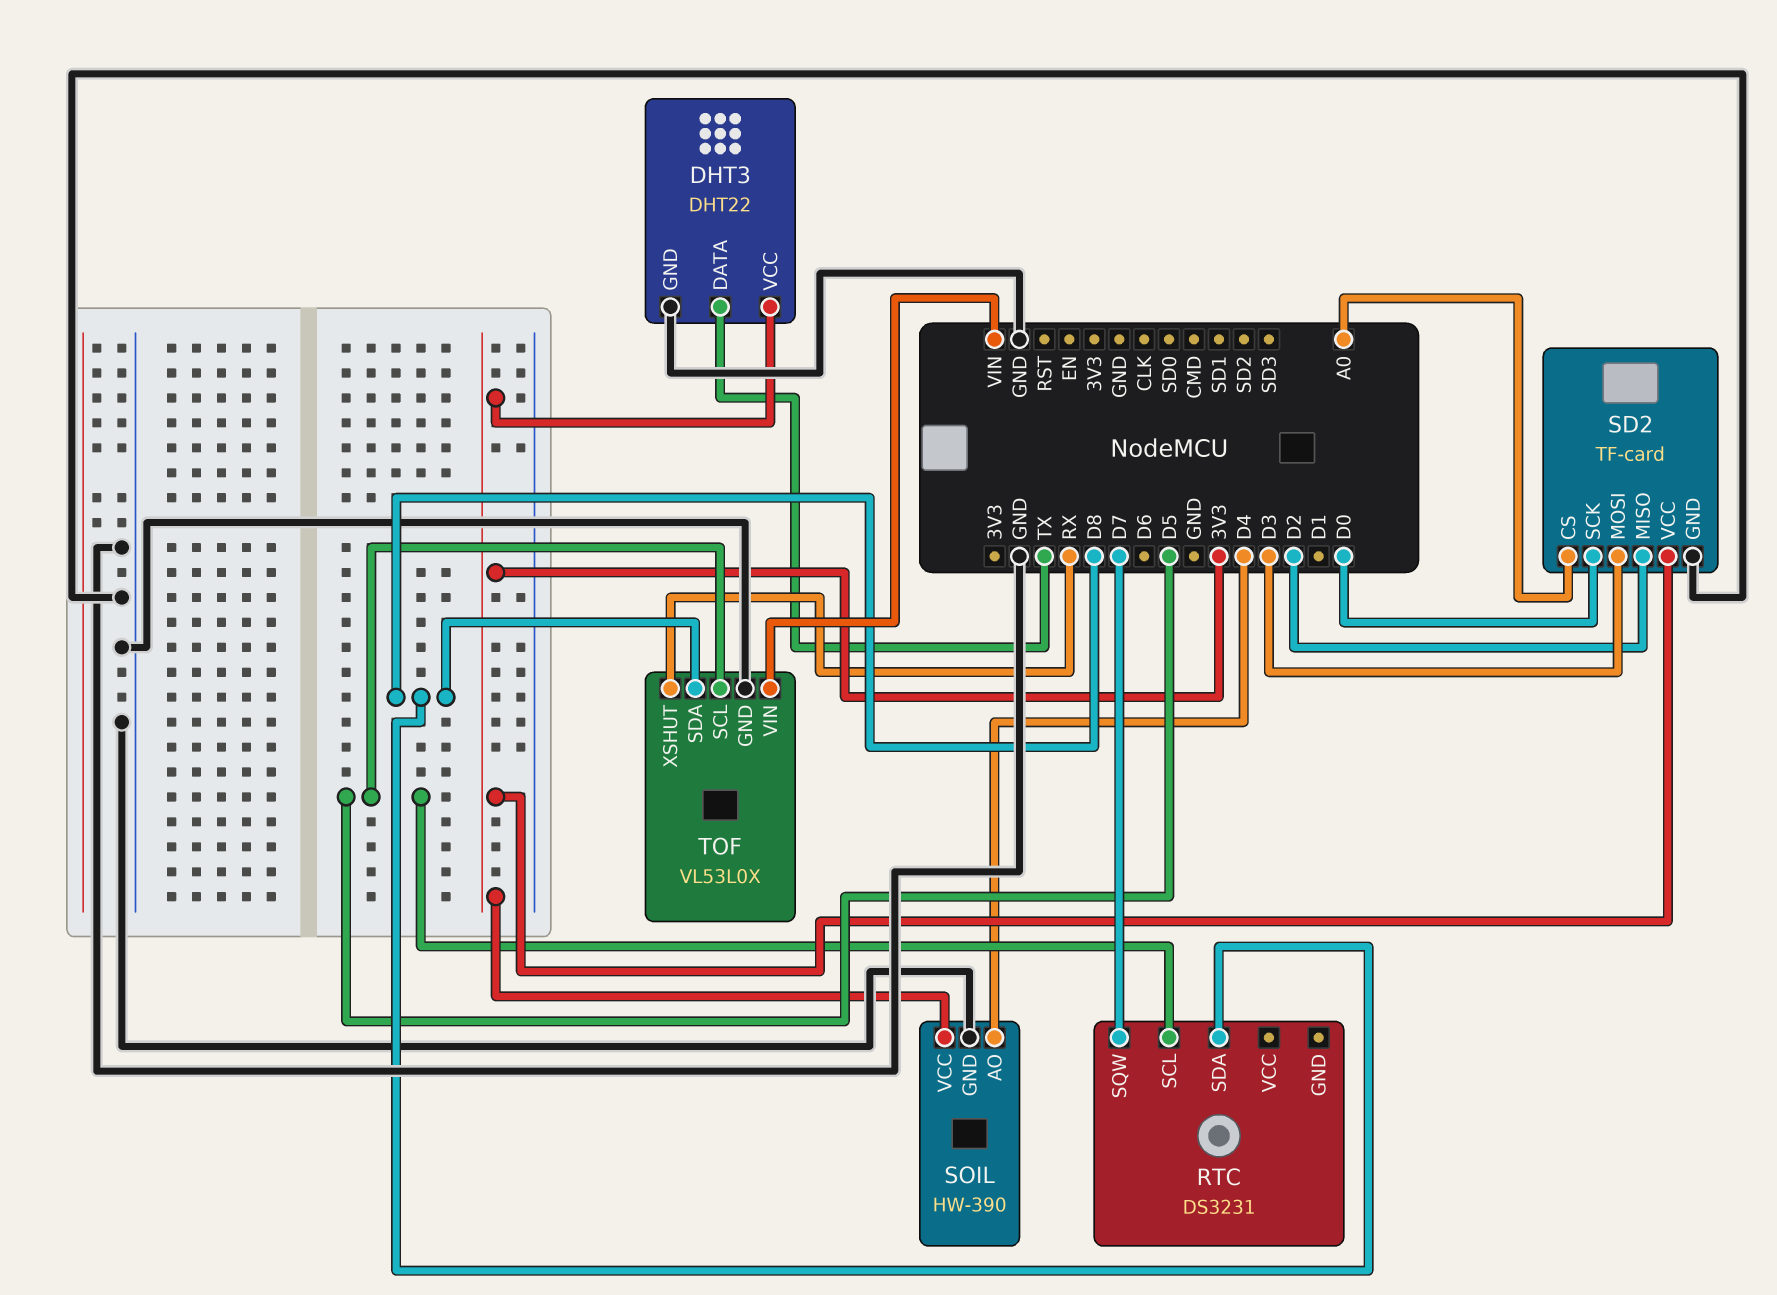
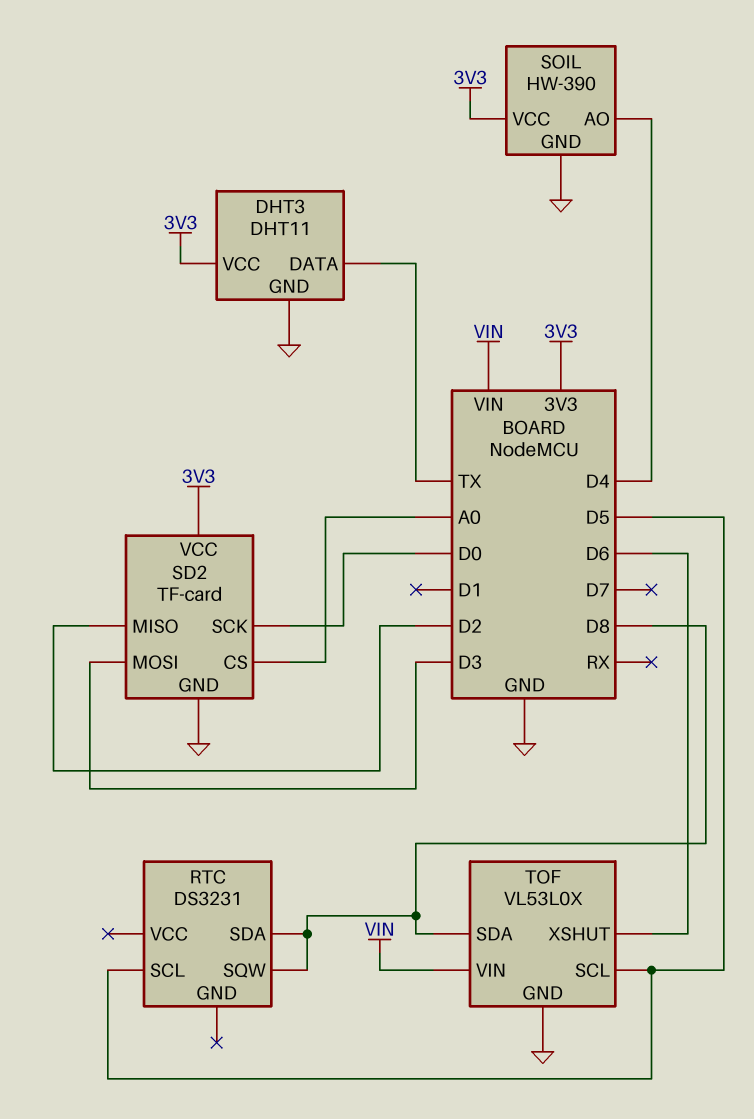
DHT3: DHT22 -> DHT11
RTC pin SQW: D7 -> D8
TOF pin XSHUT: RX -> D6

